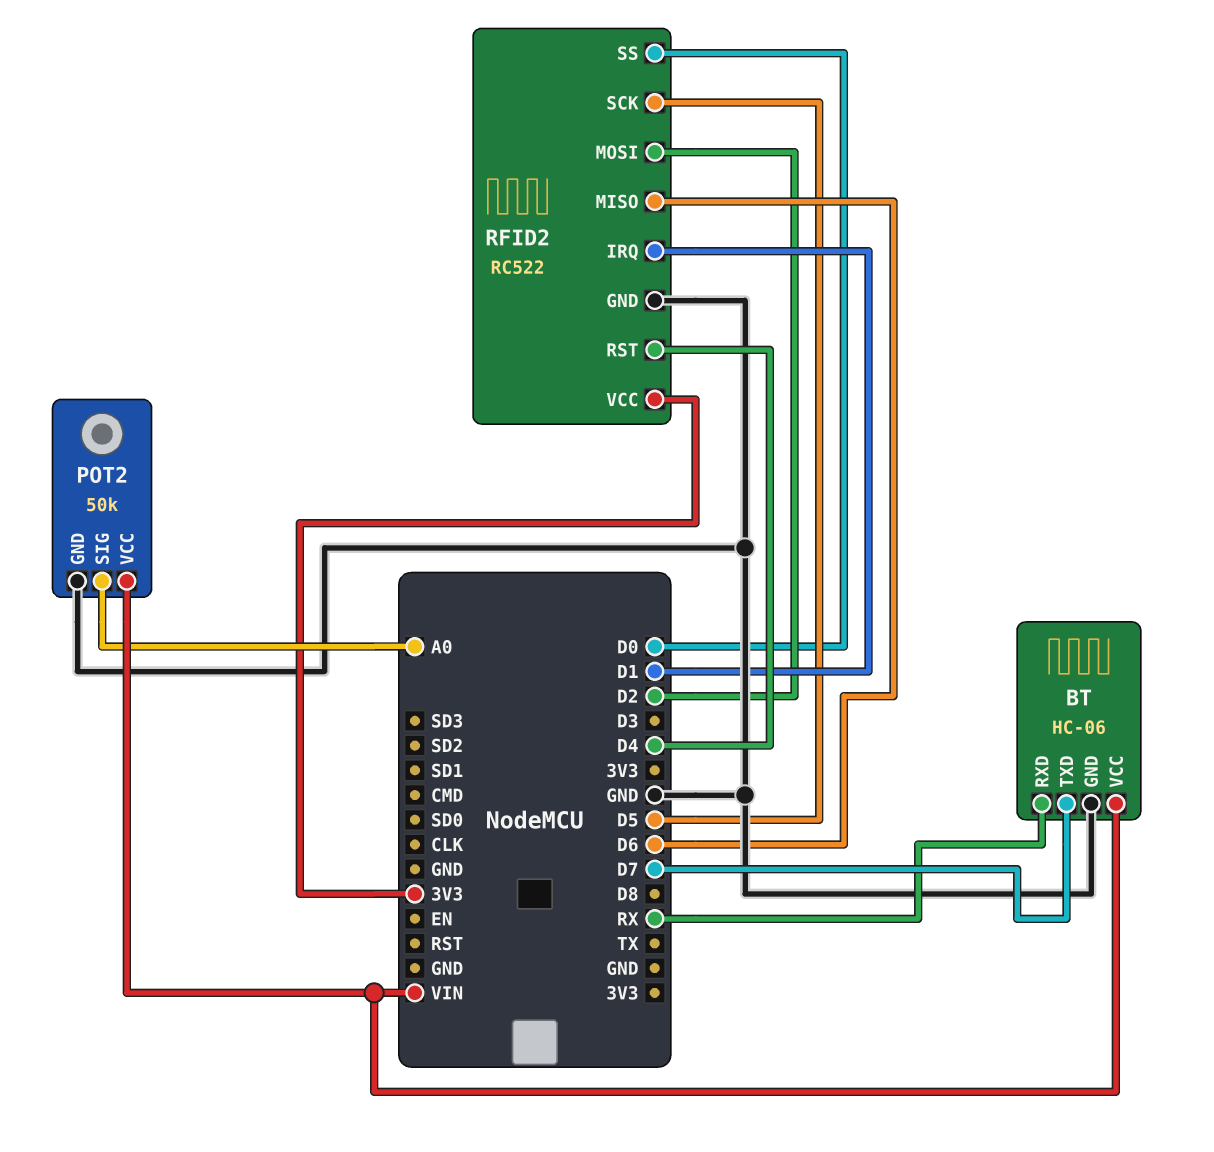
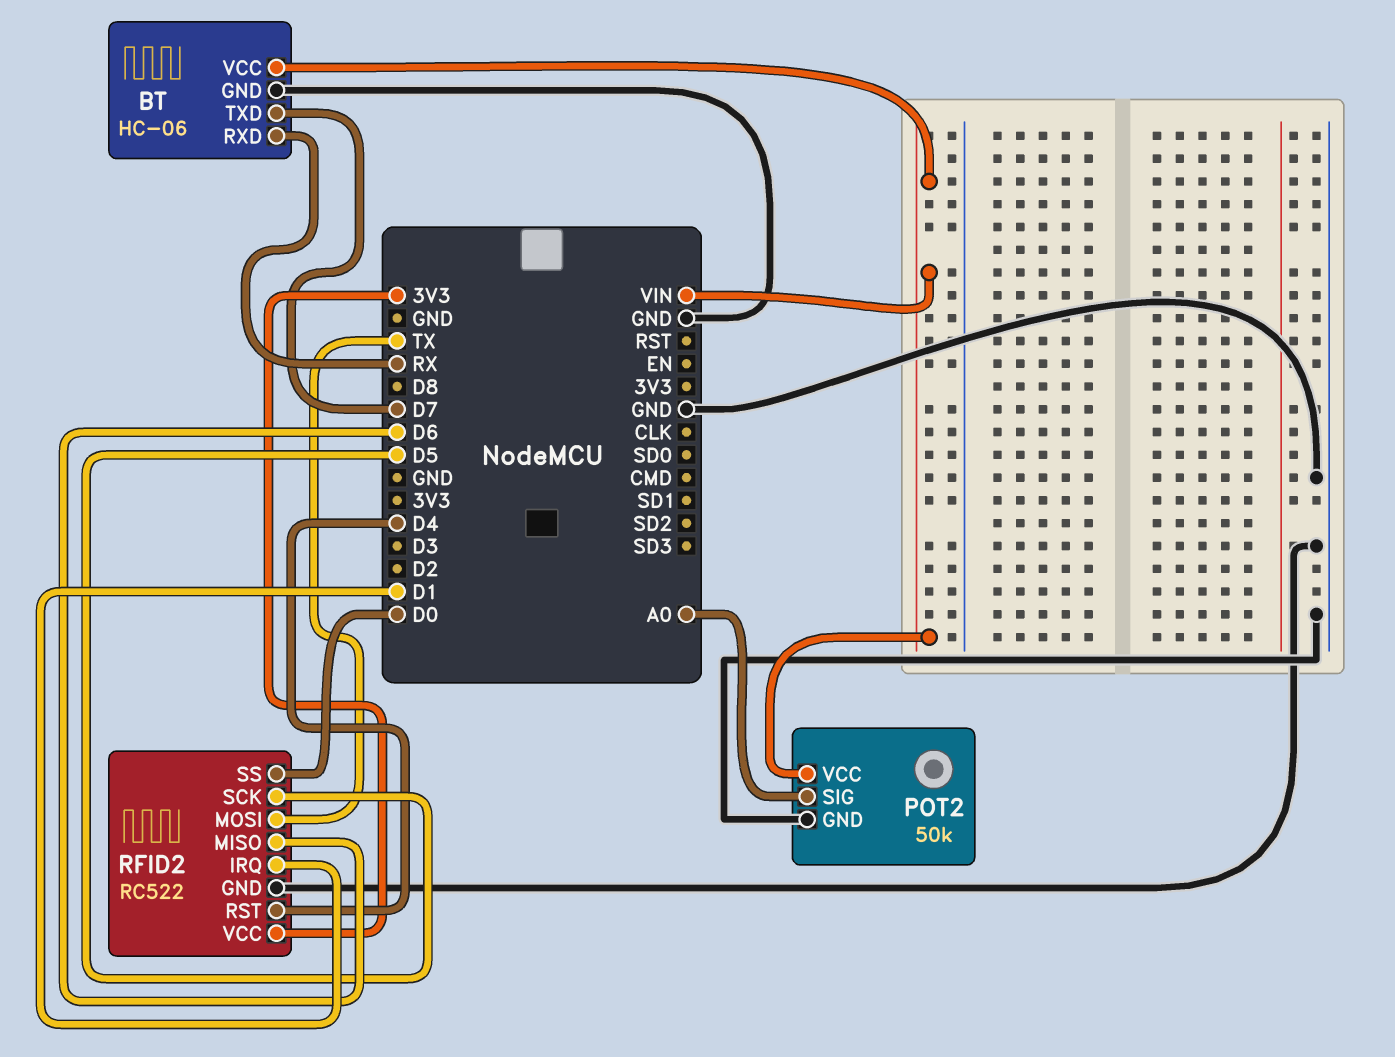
RFID2 pin MOSI: D2 -> TX

